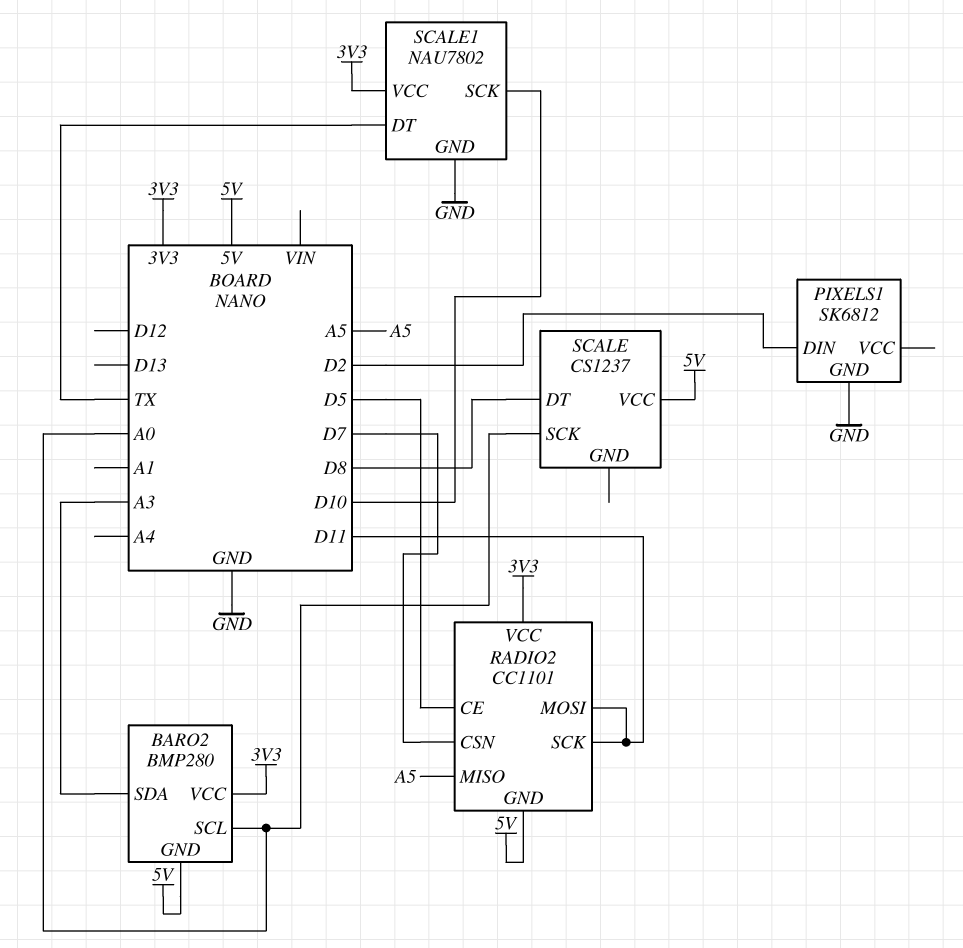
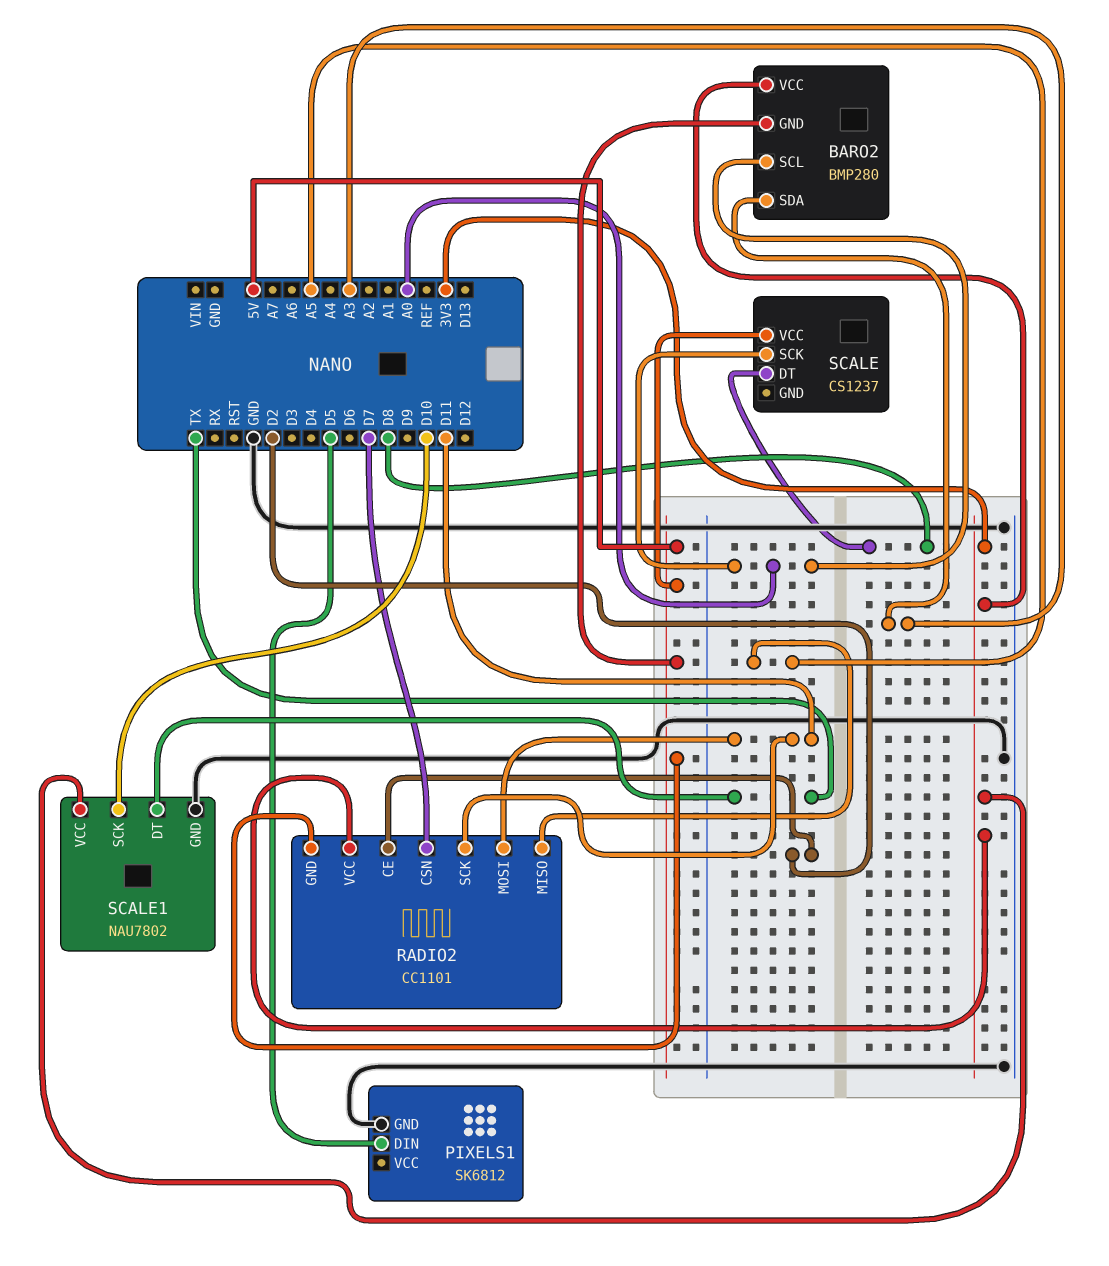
PIXELS1 pin DIN: D2 -> D5
RADIO2 pin CE: D5 -> D2

